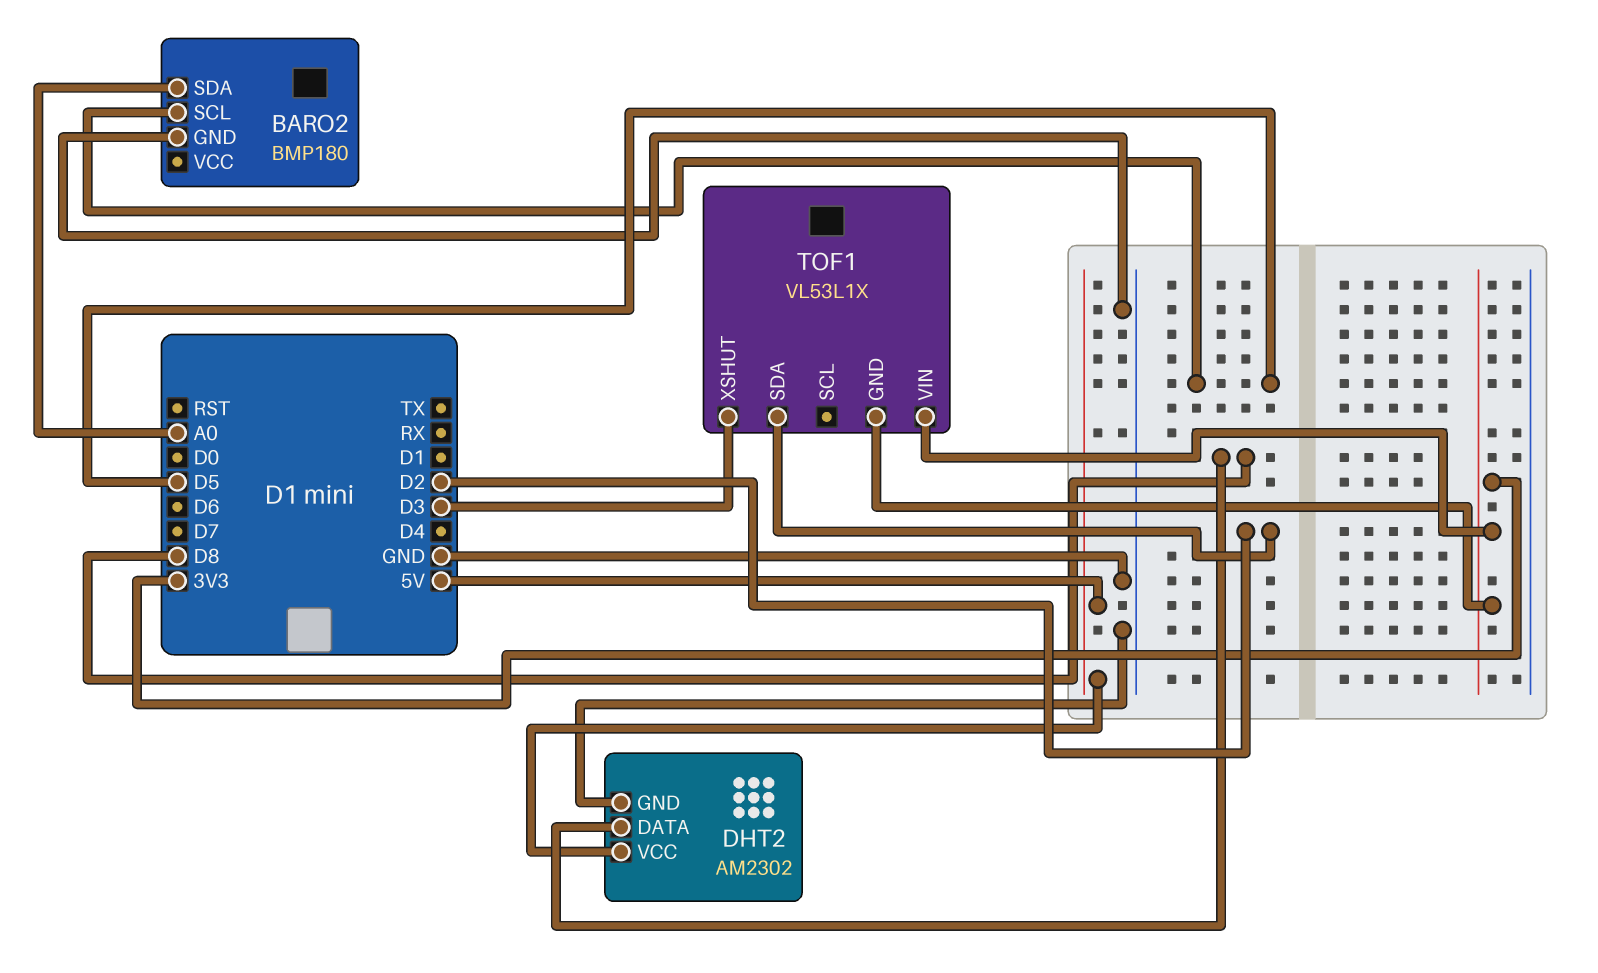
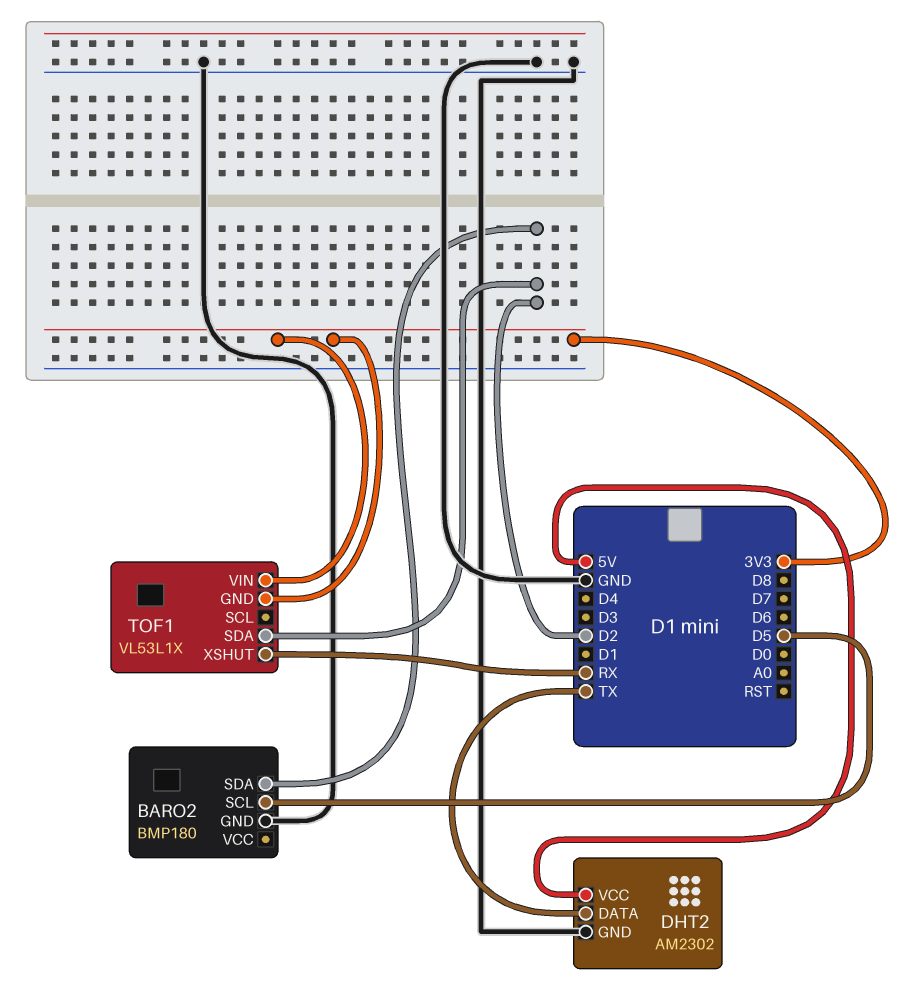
BARO2 pin SDA: A0 -> D2
DHT2 pin DATA: D8 -> TX
TOF1 pin XSHUT: D3 -> RX

